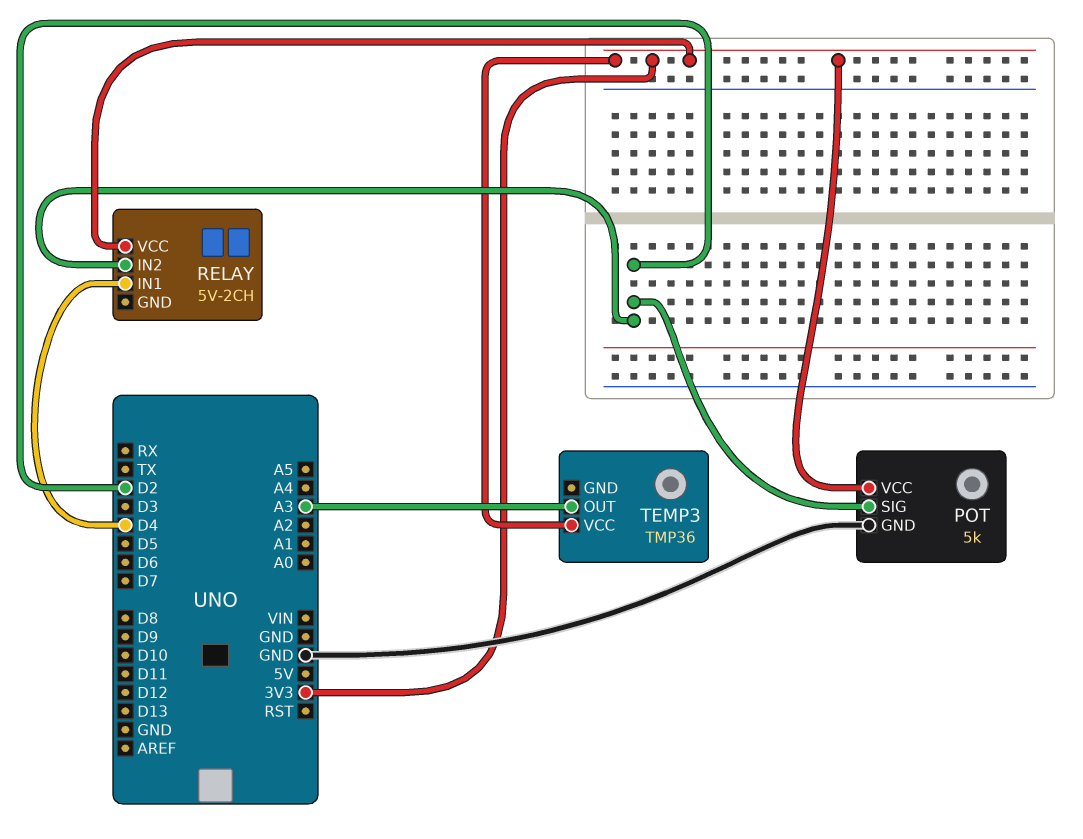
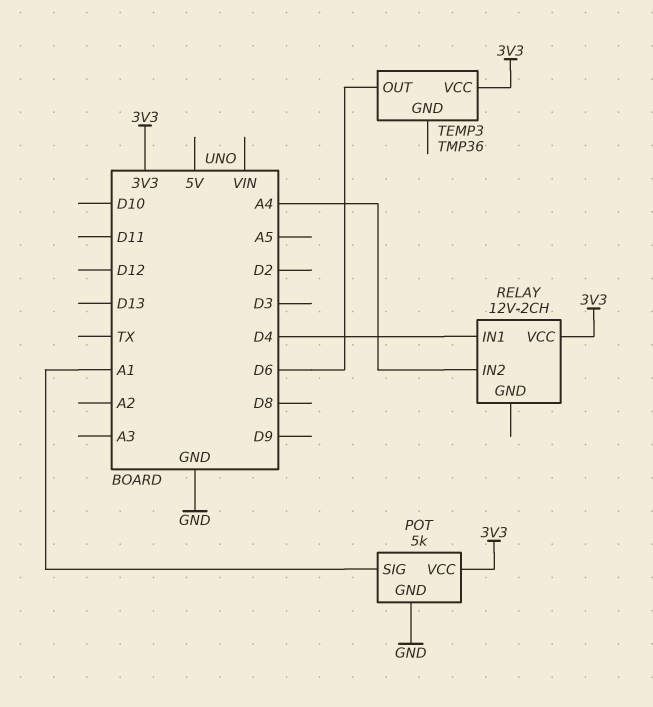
POT pin SIG: D2 -> A1
RELAY: 5V-2CH -> 12V-2CH
RELAY pin IN2: D2 -> A4
TEMP3 pin OUT: A3 -> D6

